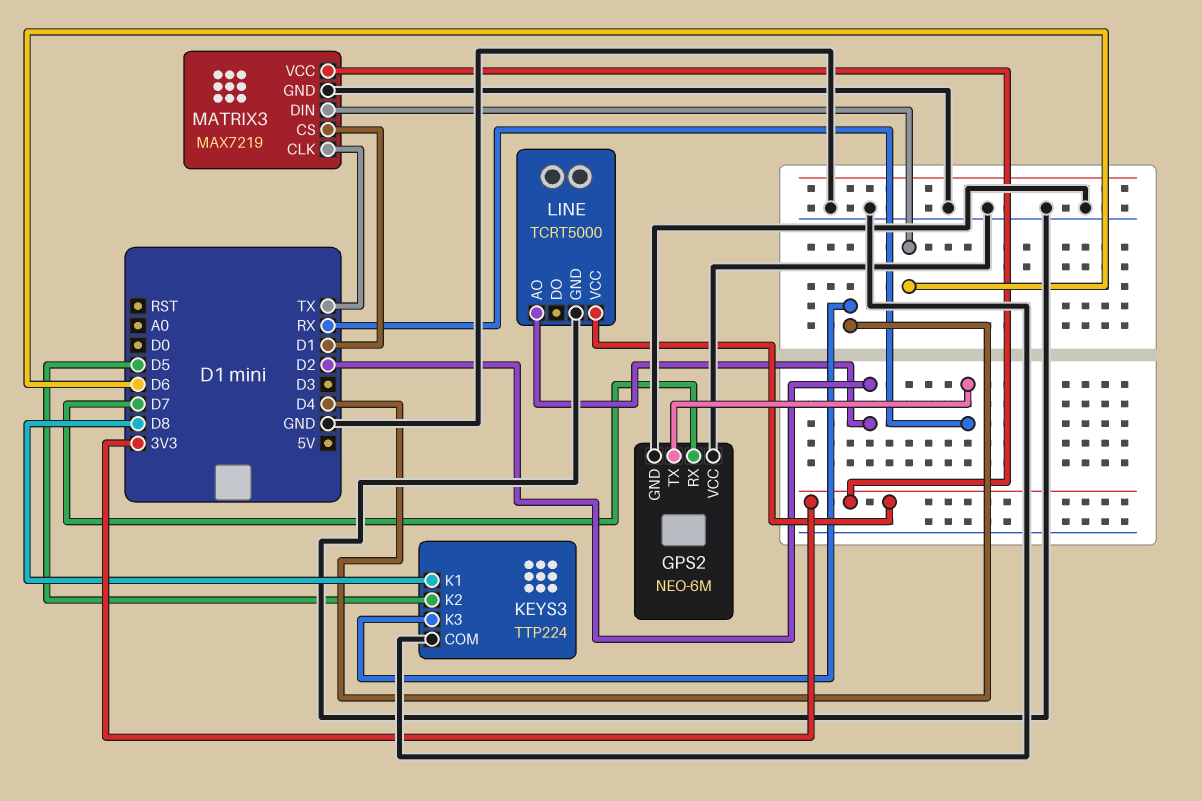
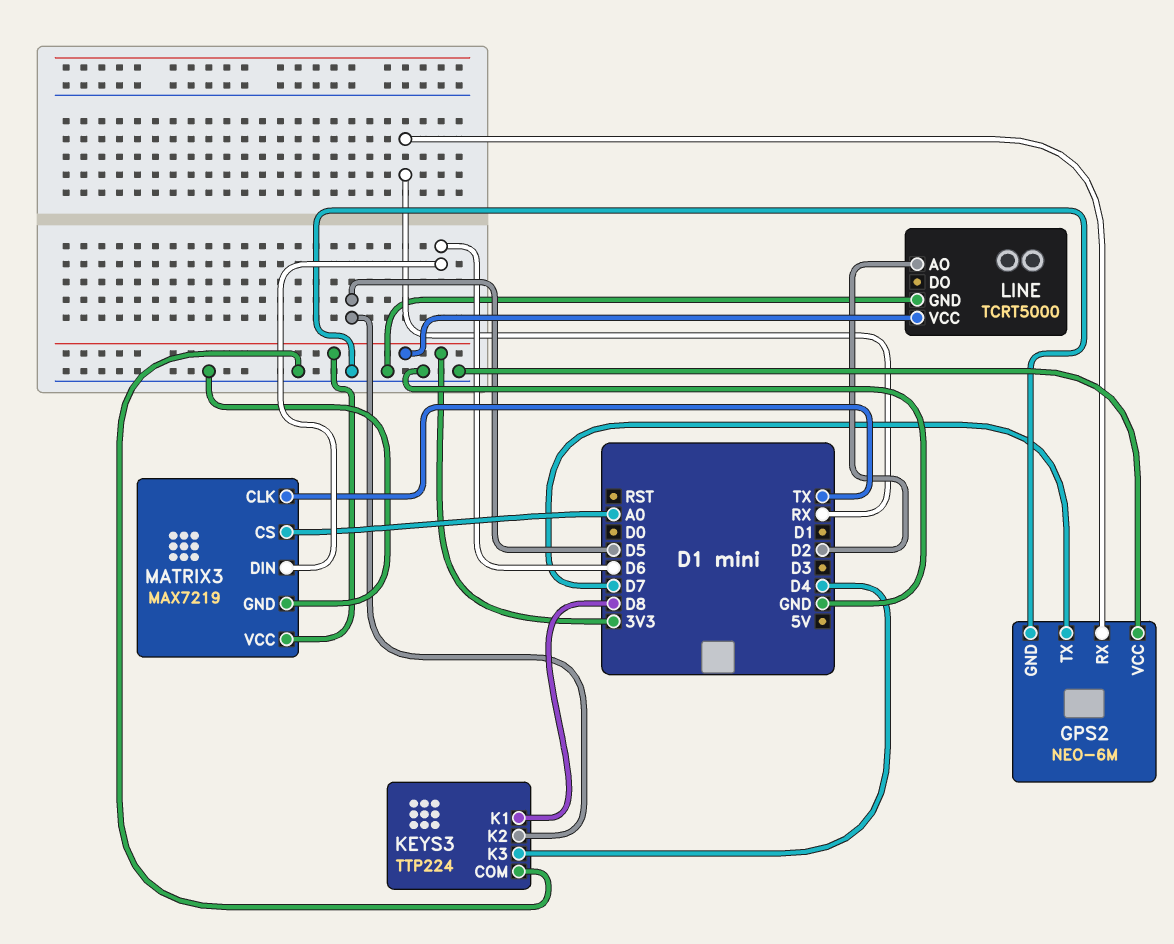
GPS2 pin RX: D7 -> RX
GPS2 pin TX: RX -> D7
MATRIX3 pin CS: D1 -> A0

